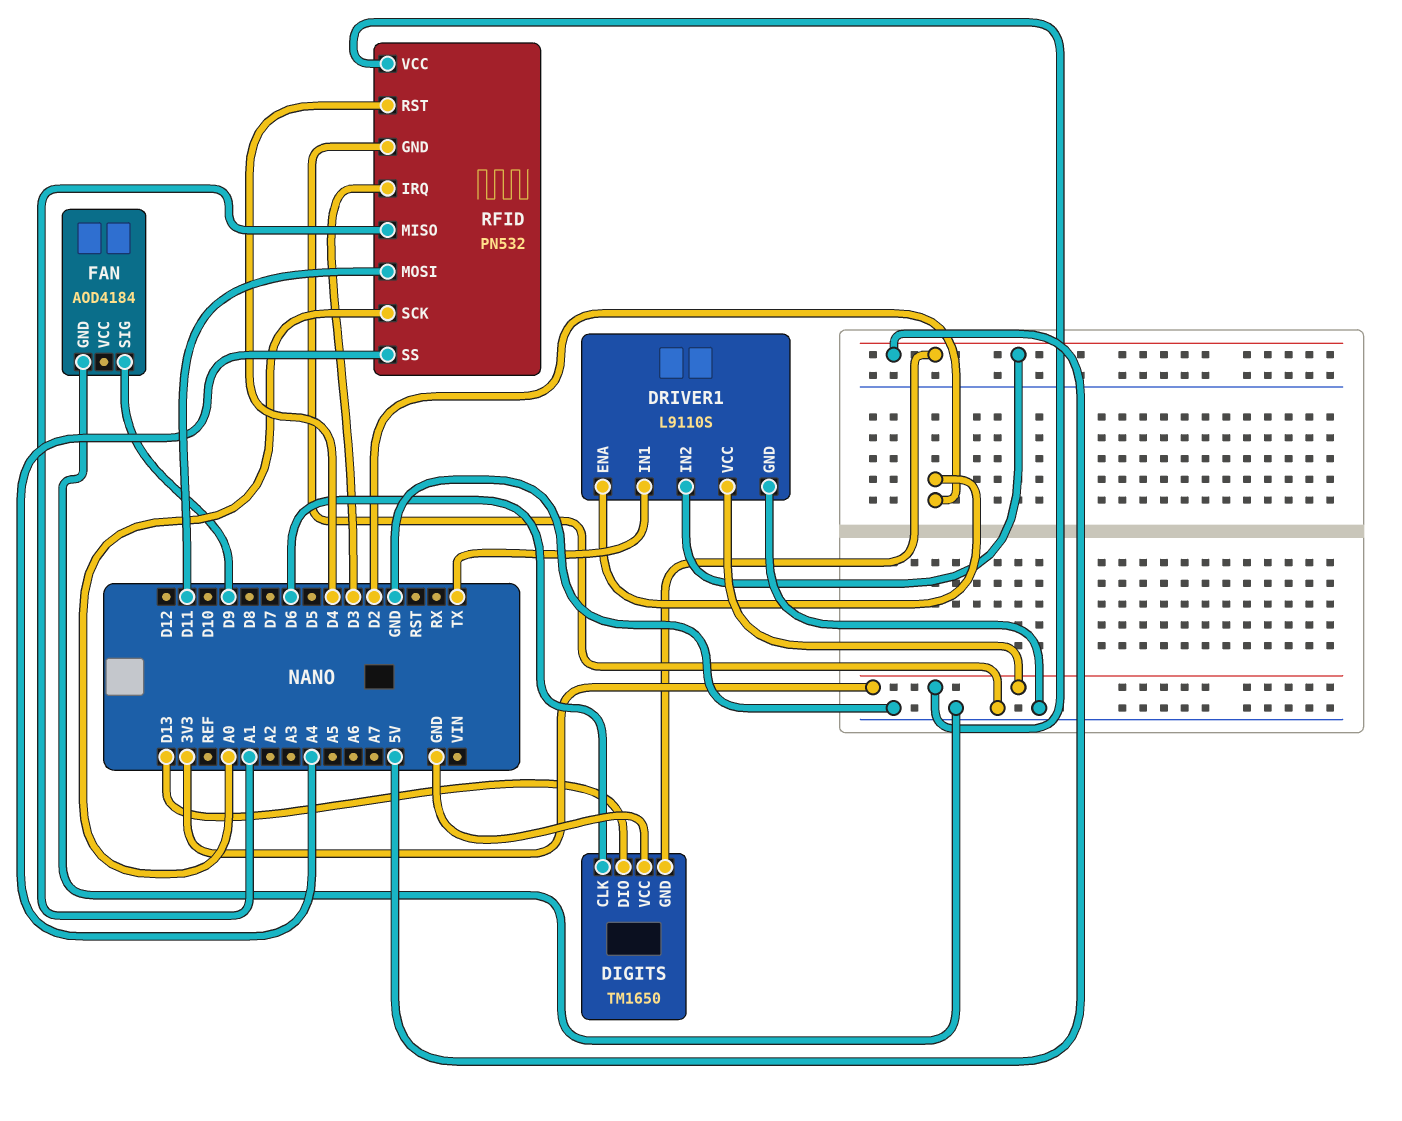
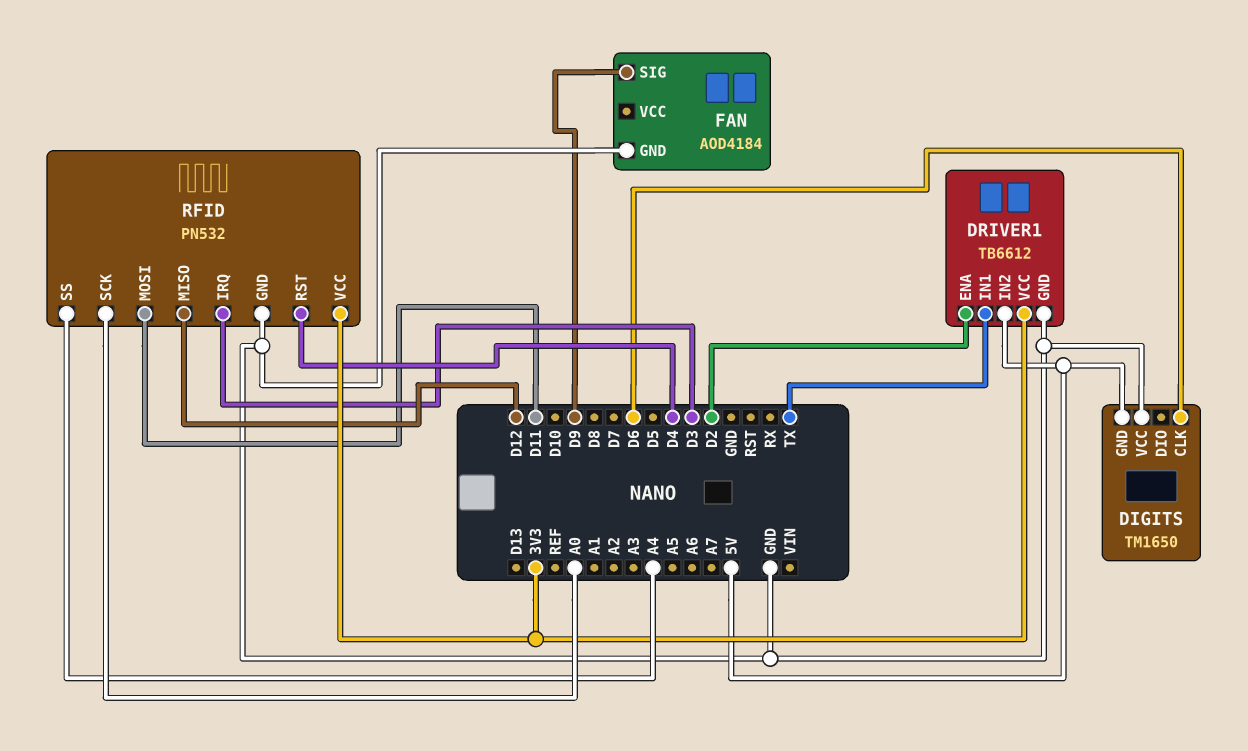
DIGITS pin DIO: D13 -> none
DRIVER1: L9110S -> TB6612
RFID pin MISO: A1 -> D12

